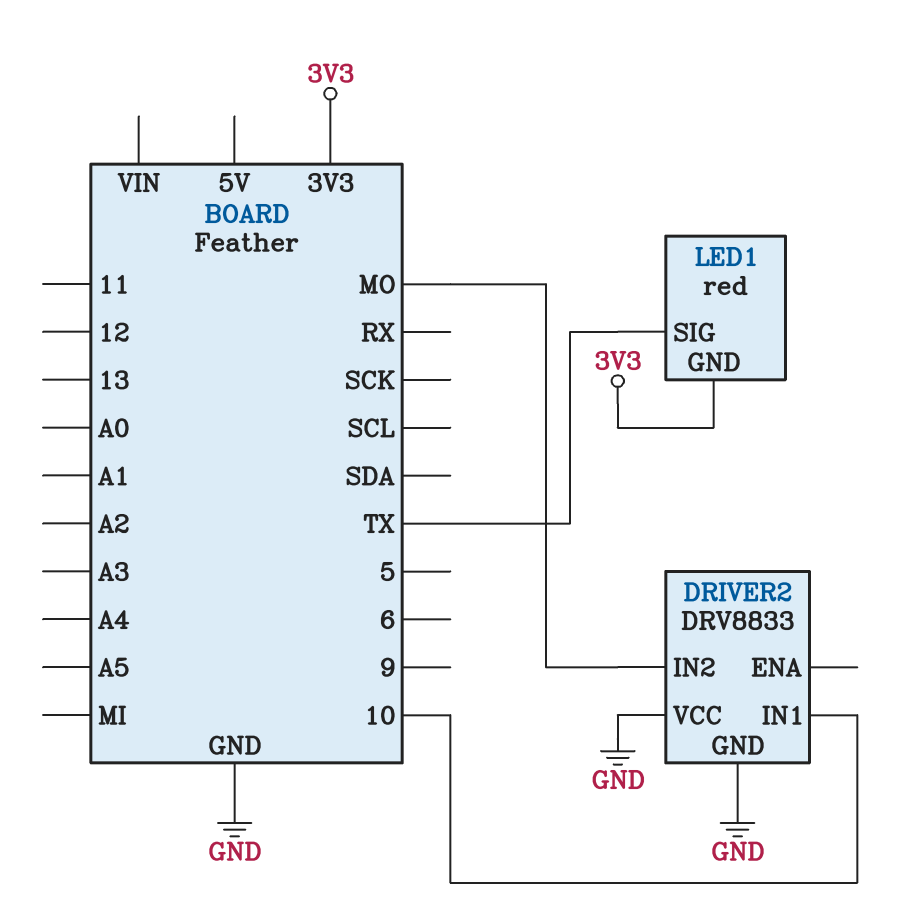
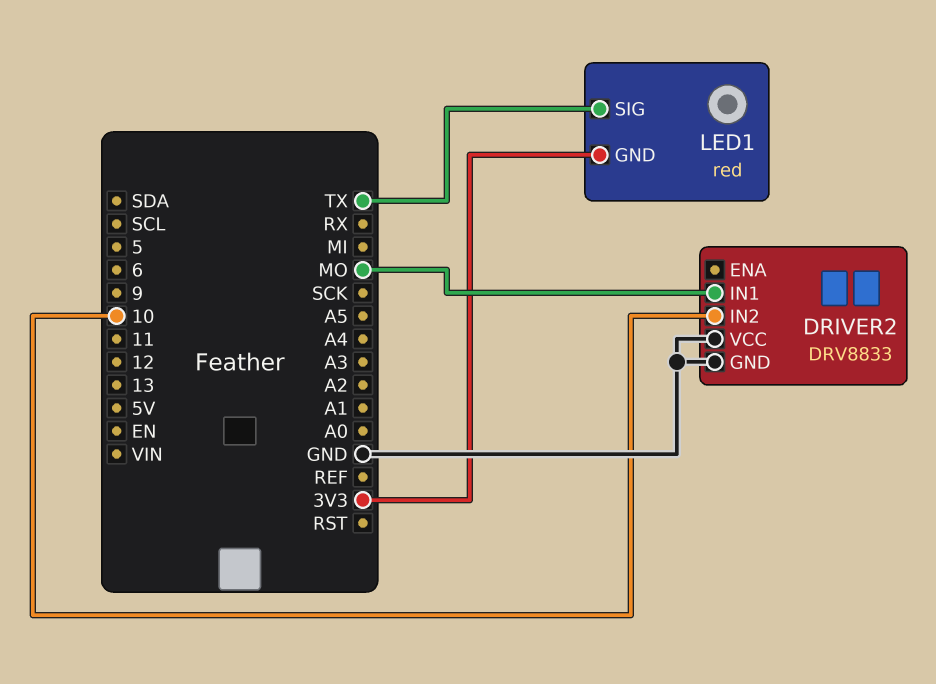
DRIVER2 pin IN1: 10 -> MO
DRIVER2 pin IN2: MO -> 10

